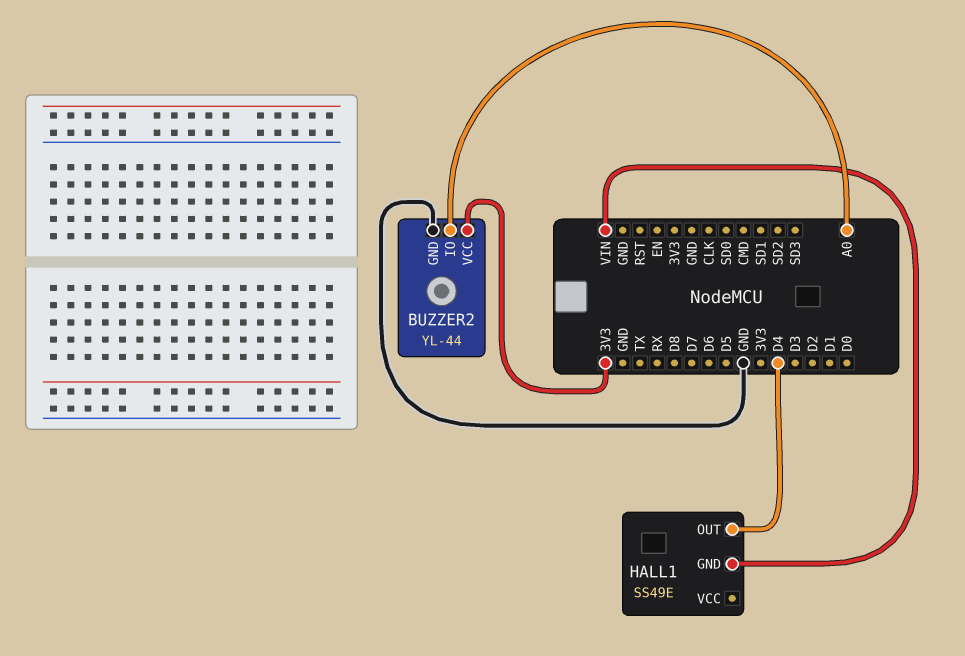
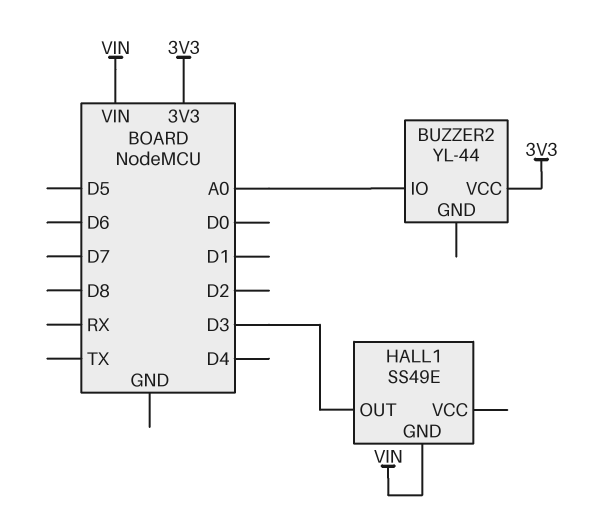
BUZZER2 pin GND: GND -> none
HALL1 pin OUT: D4 -> D3

